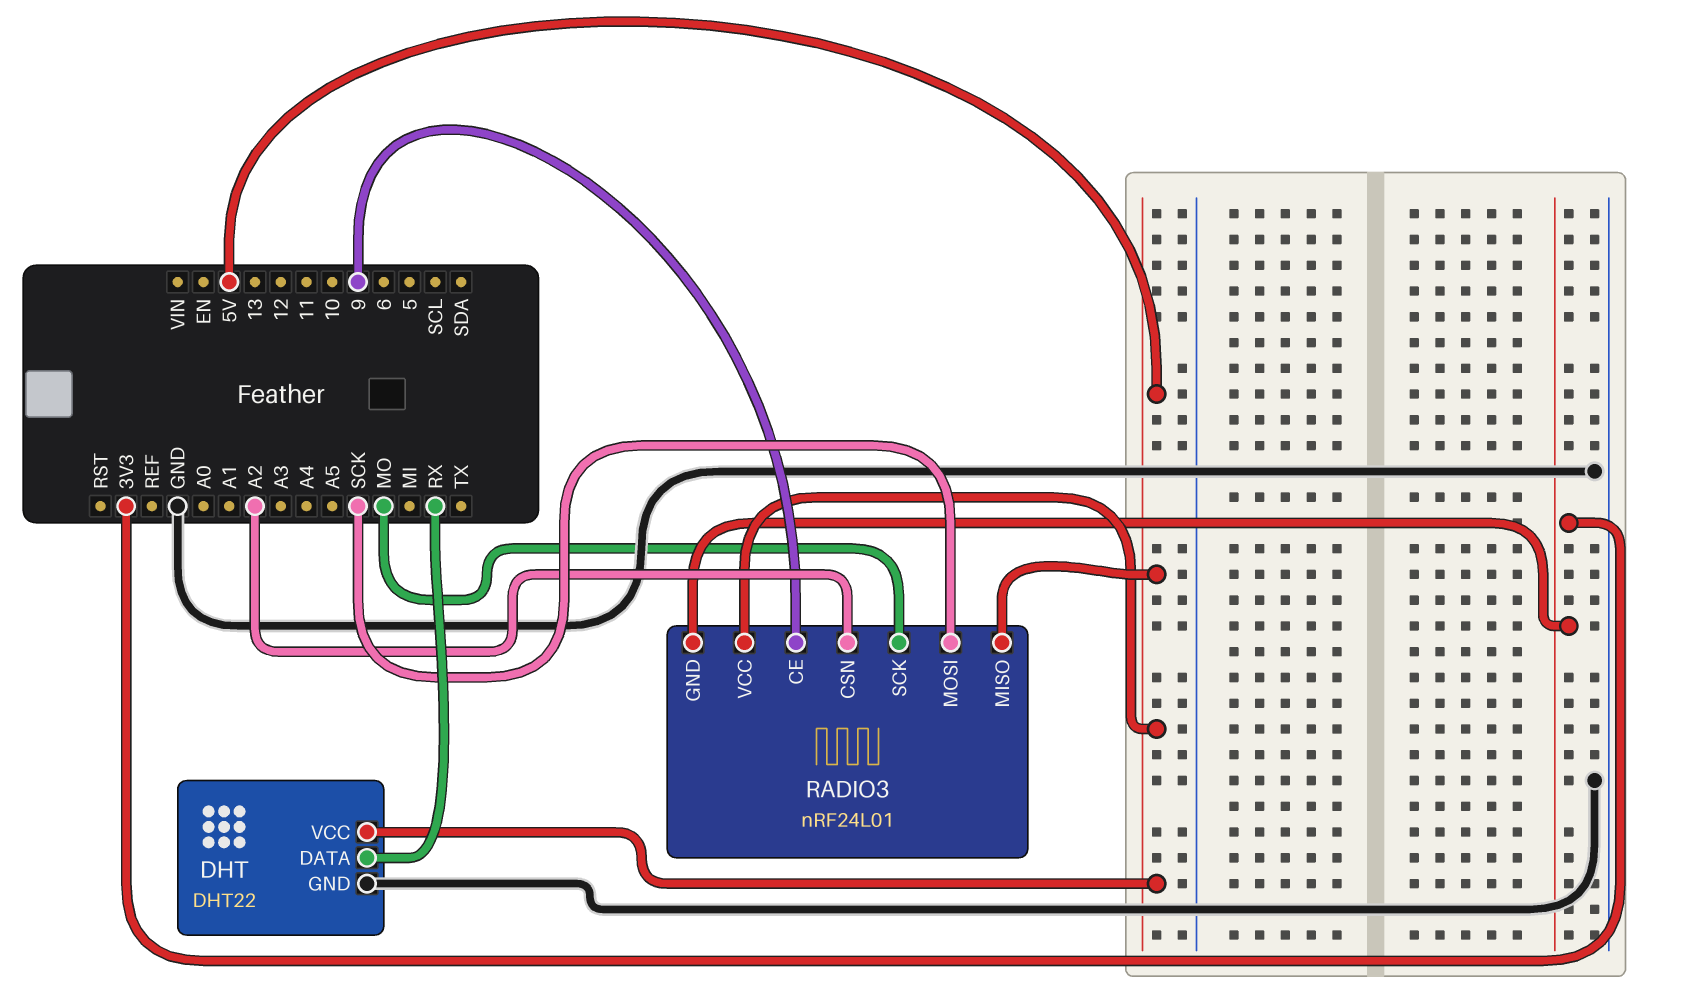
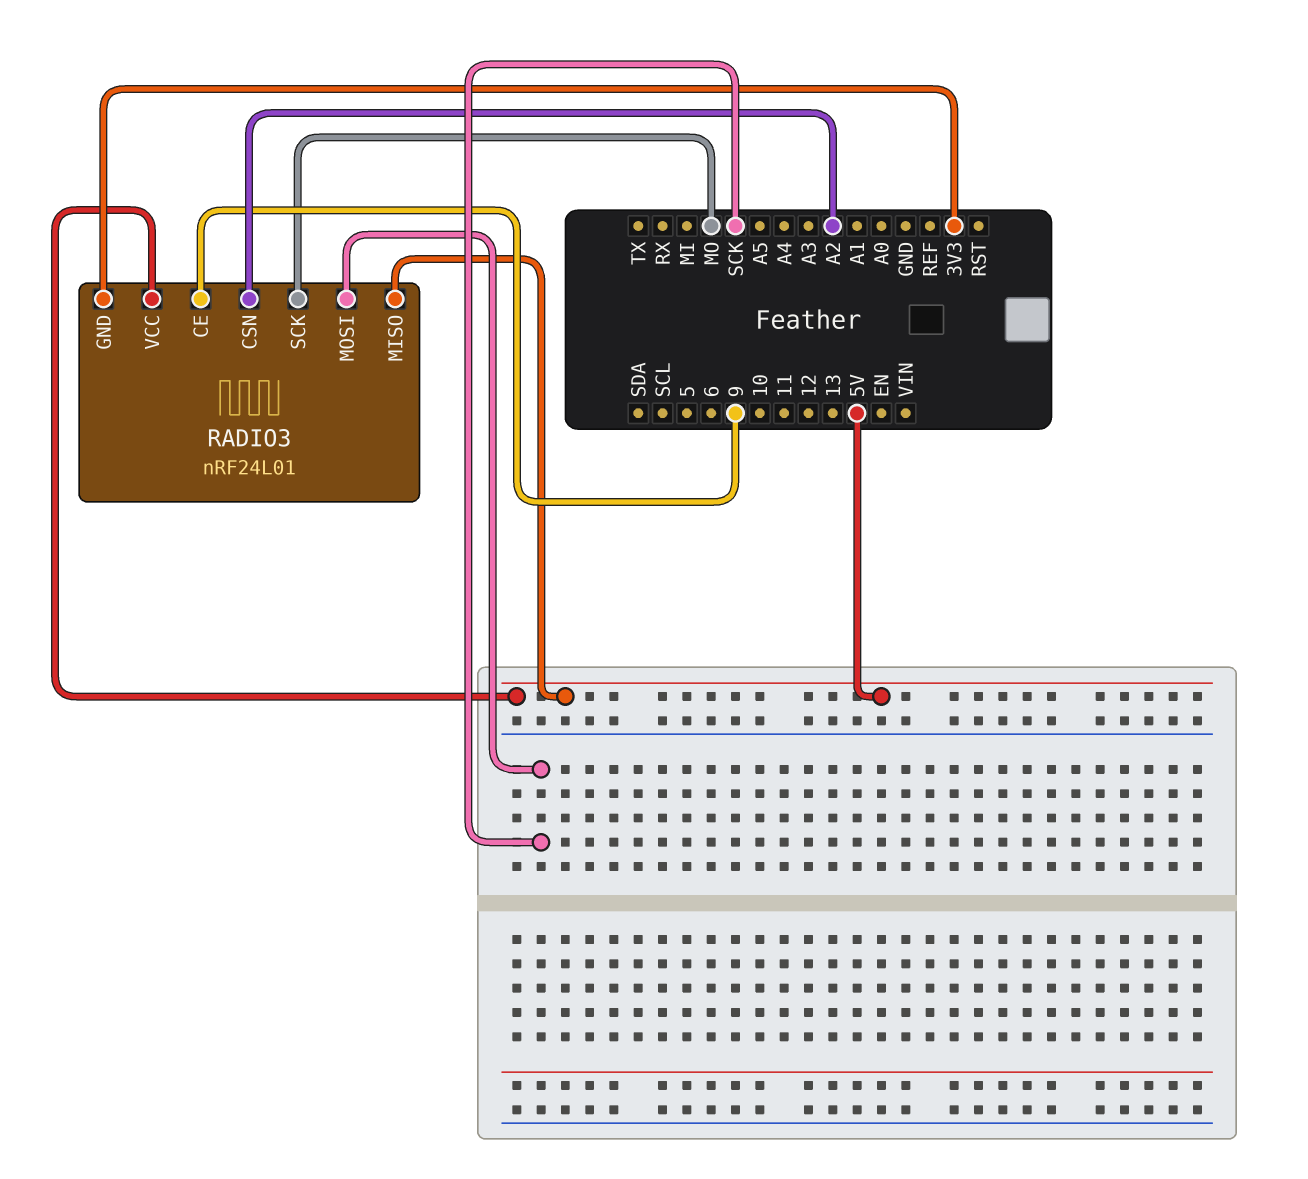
DHT: DHT22 -> none
DHT pin DATA: RX -> none
DHT pin GND: GND -> none
DHT pin VCC: 5V -> none

